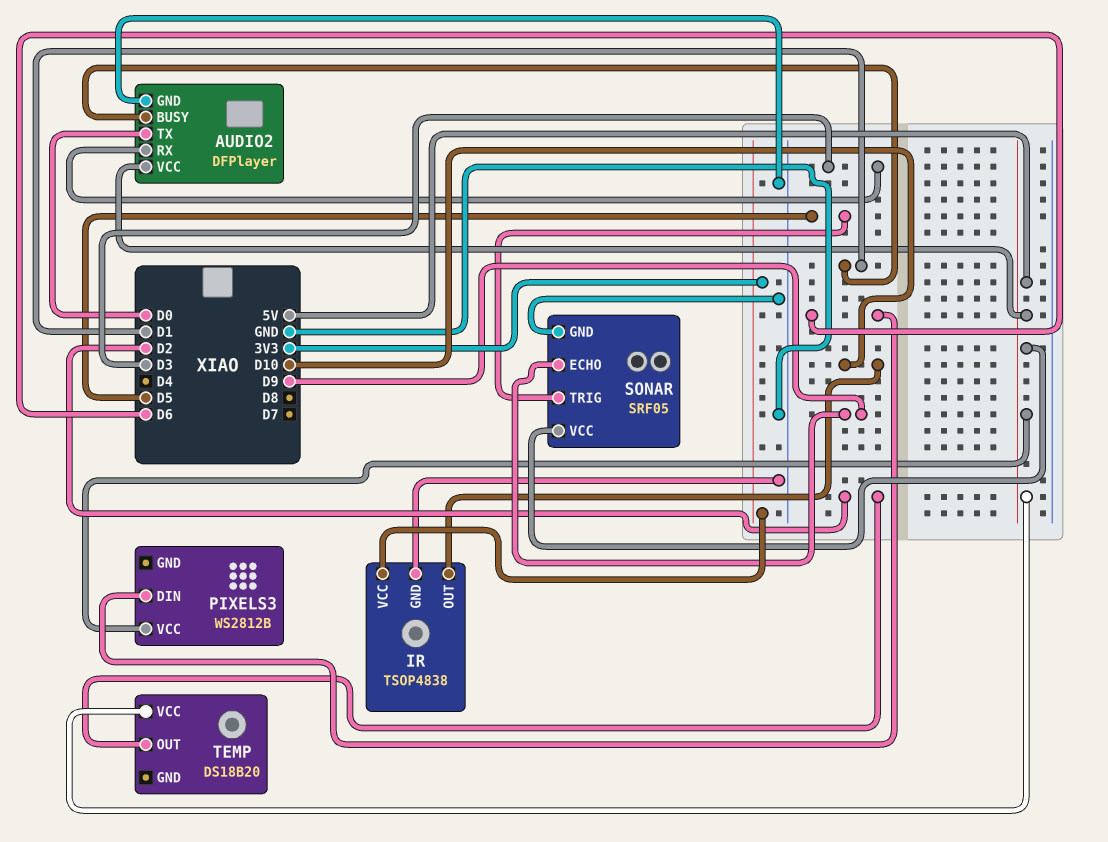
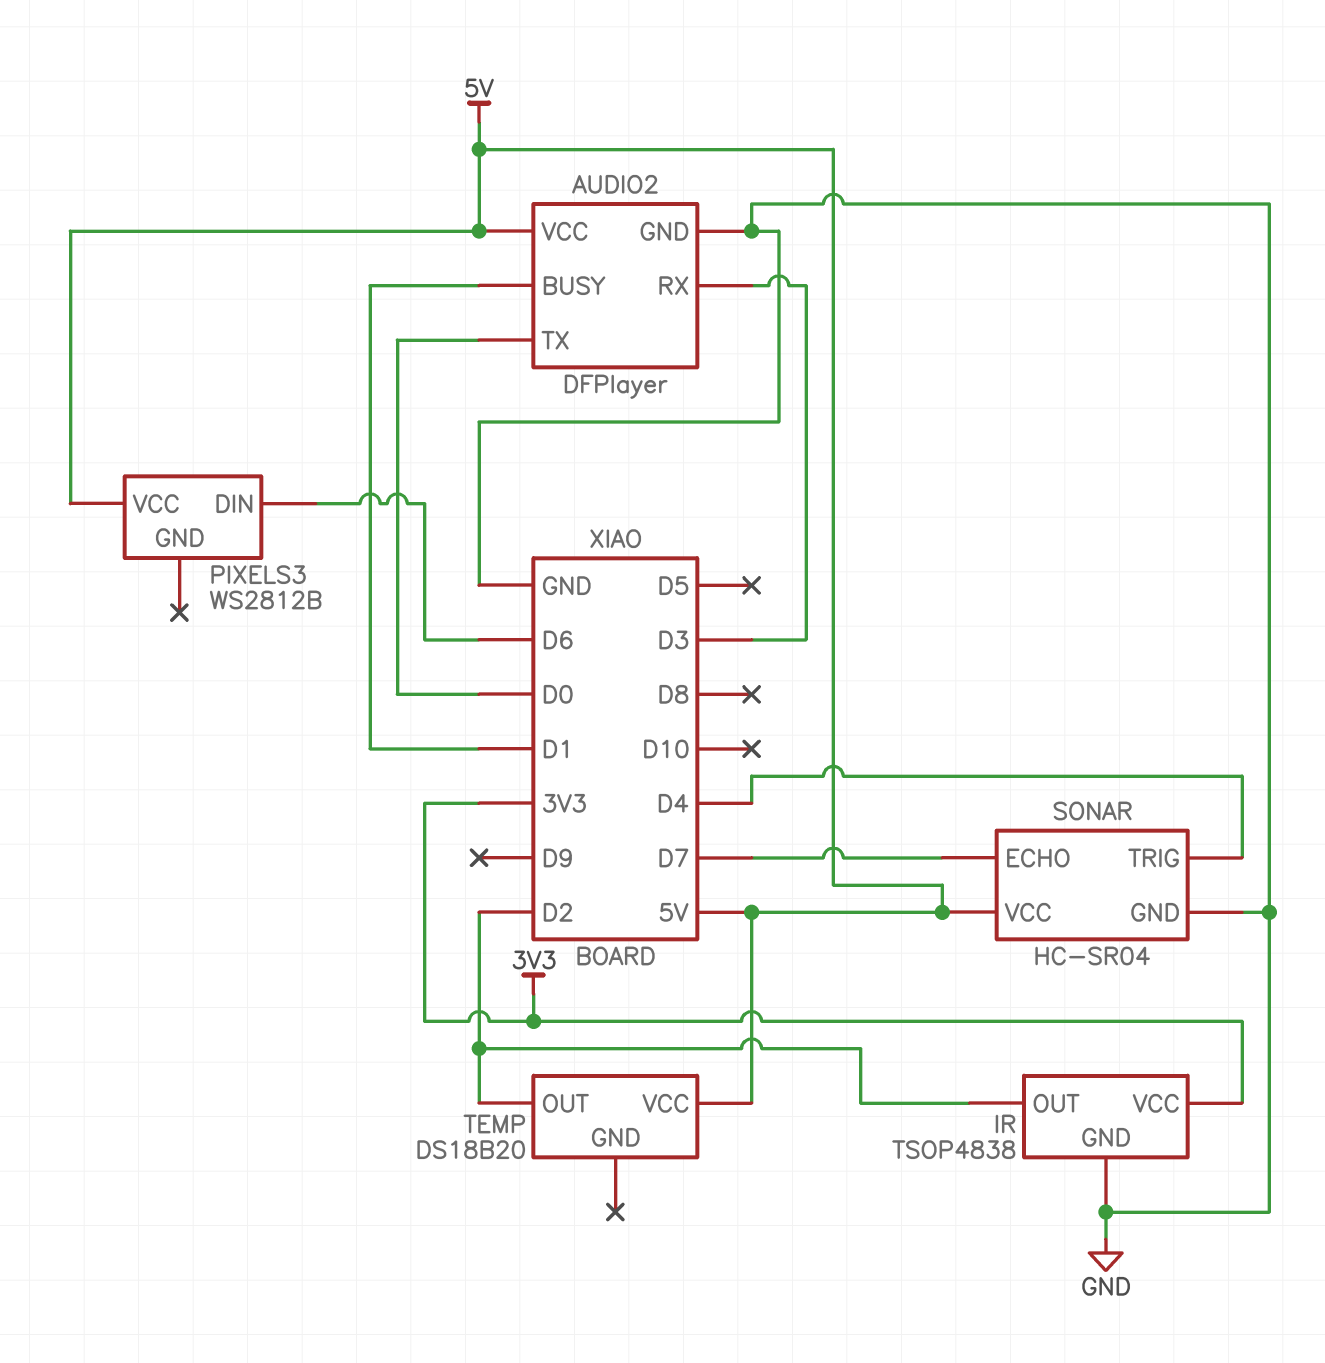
IR pin OUT: D10 -> D2
SONAR: SRF05 -> HC-SR04
SONAR pin ECHO: D9 -> D7
SONAR pin TRIG: D5 -> D4

